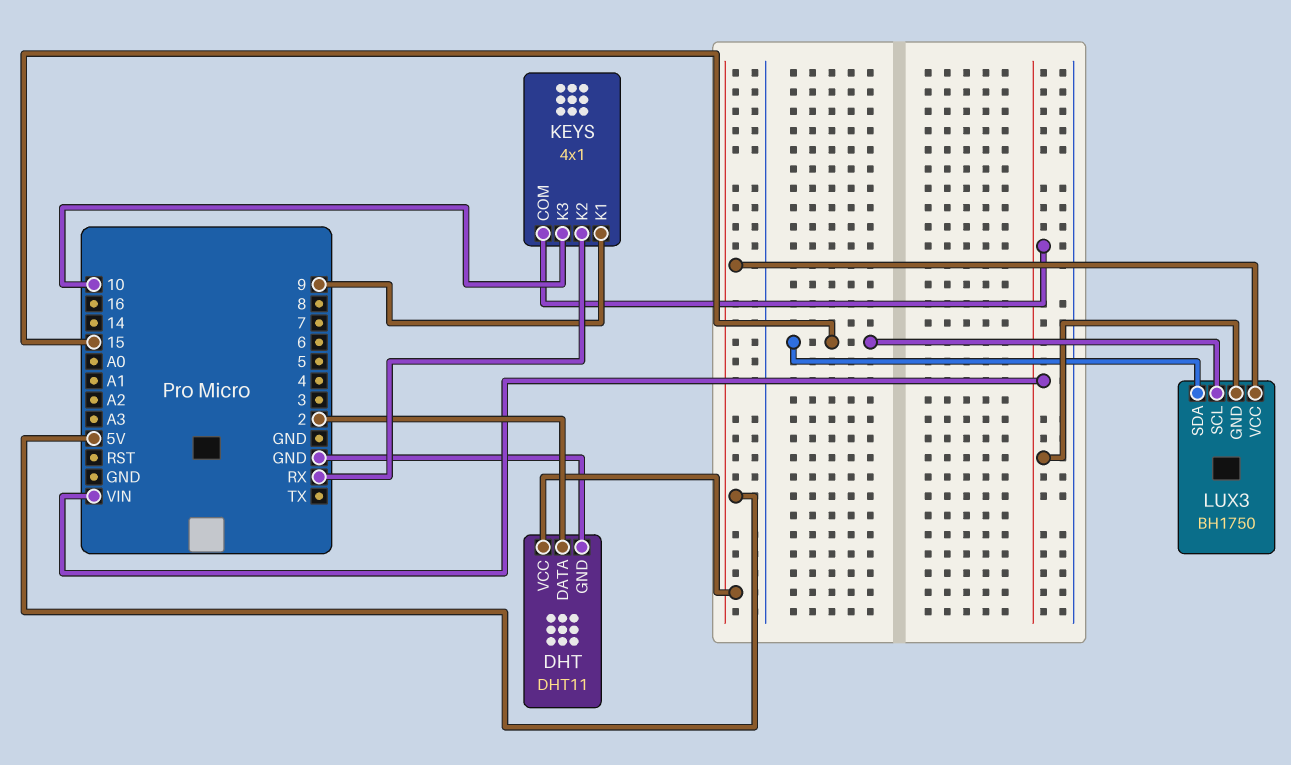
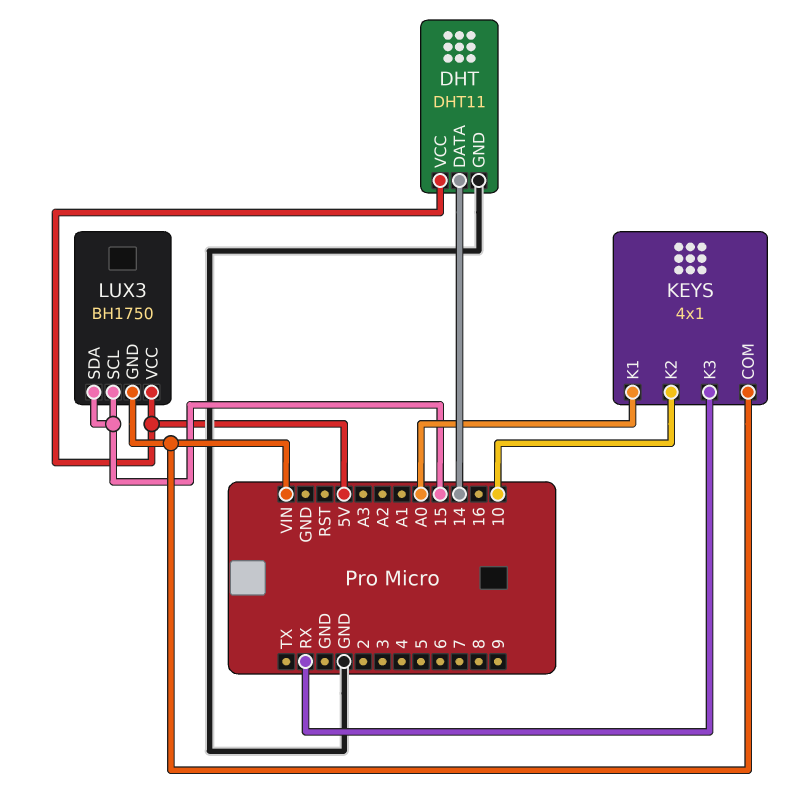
DHT pin DATA: 2 -> 14
KEYS pin K1: 9 -> A0
KEYS pin K2: RX -> 10
KEYS pin K3: 10 -> RX

